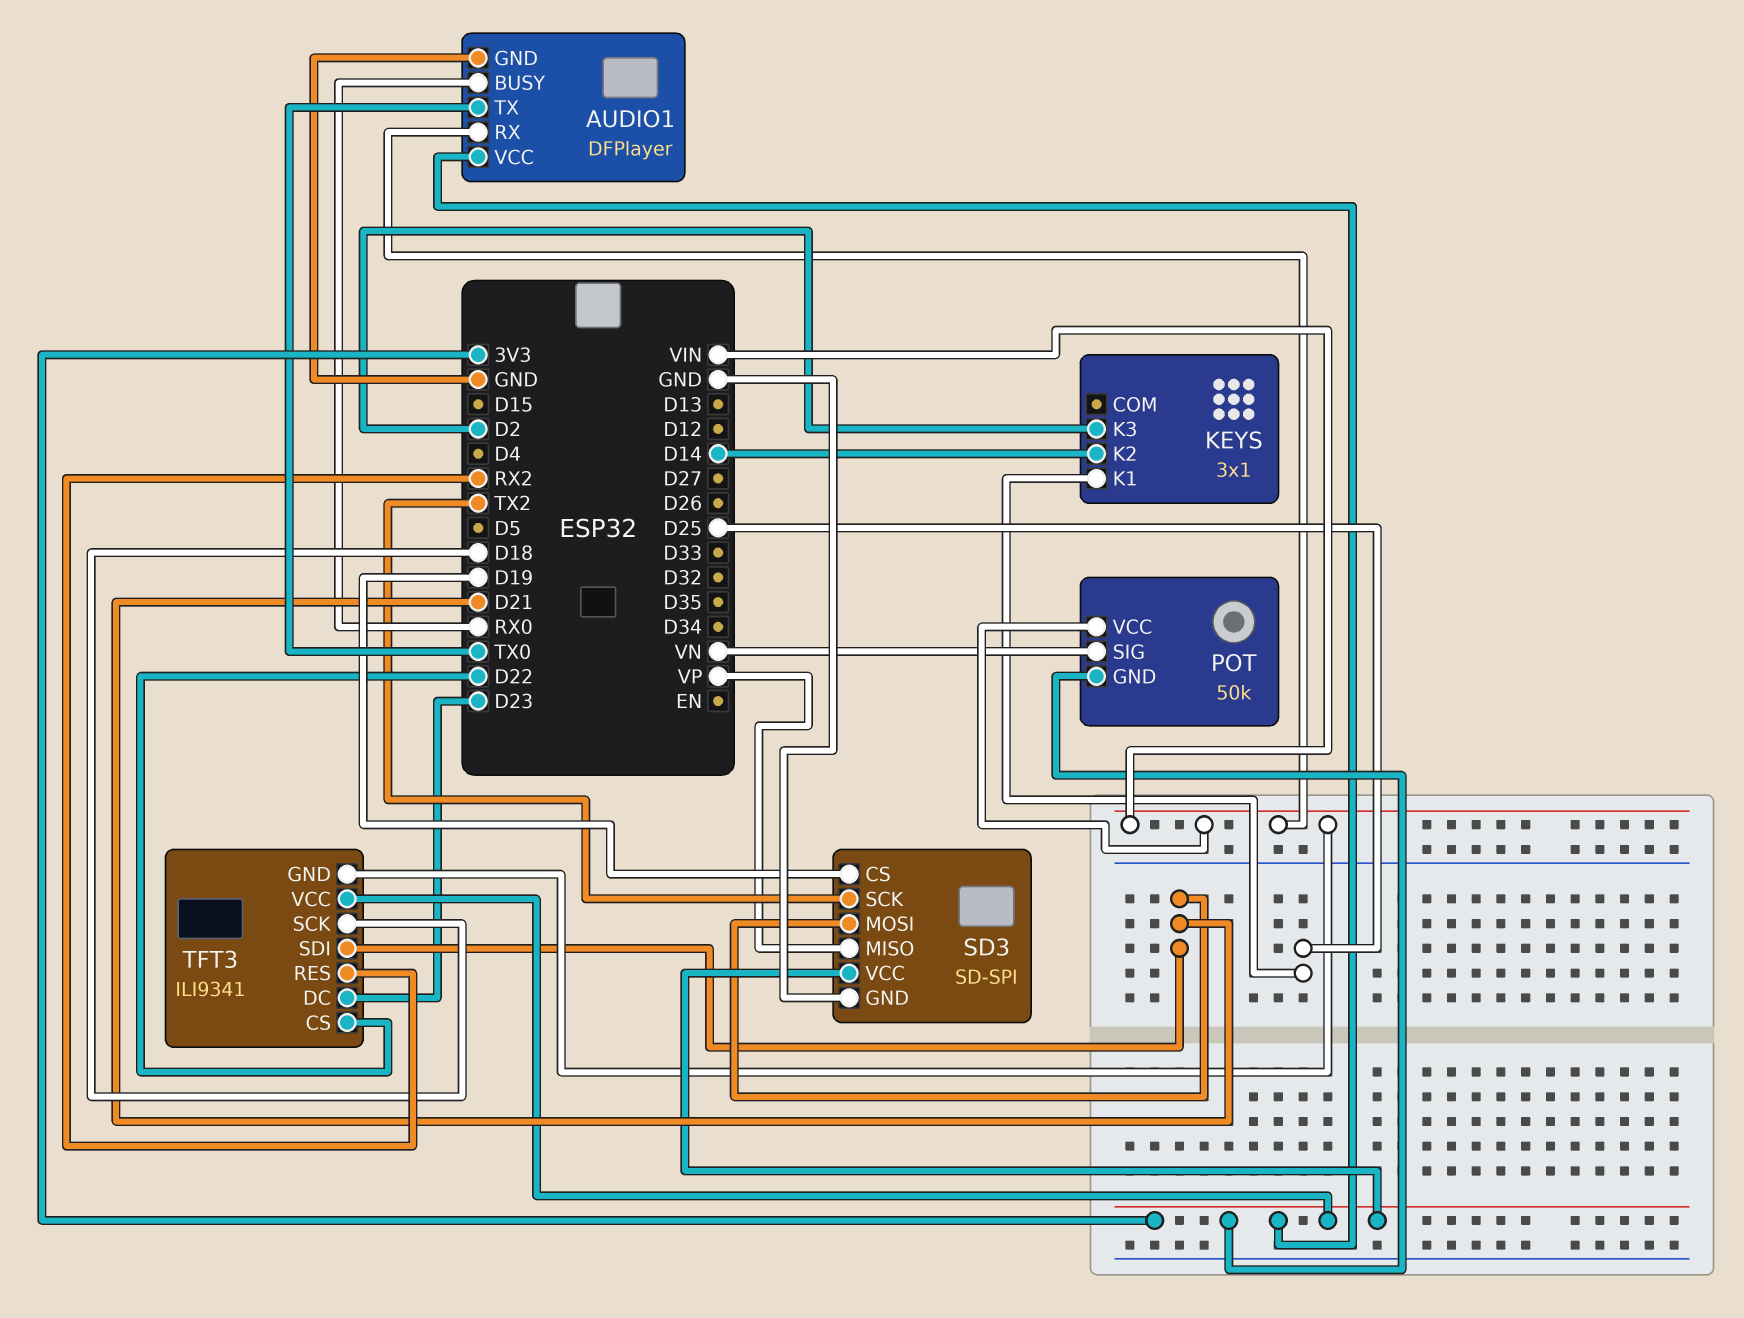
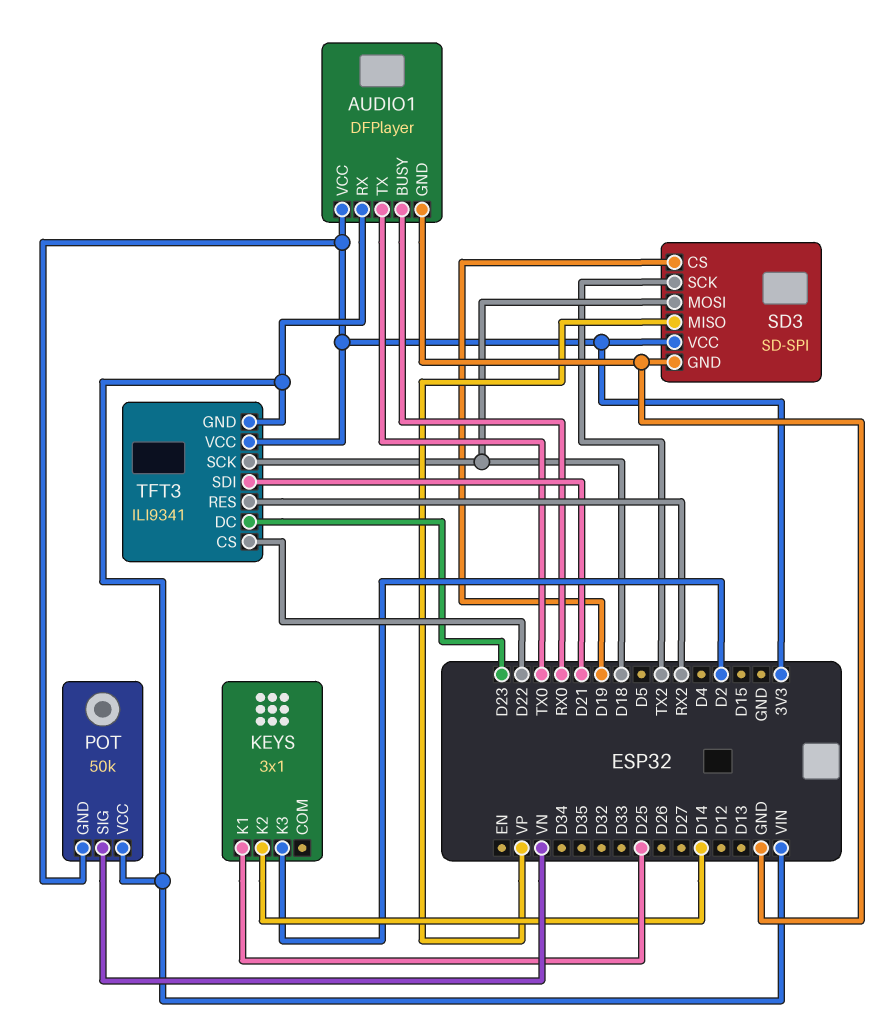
SD3 pin MOSI: D21 -> D18

